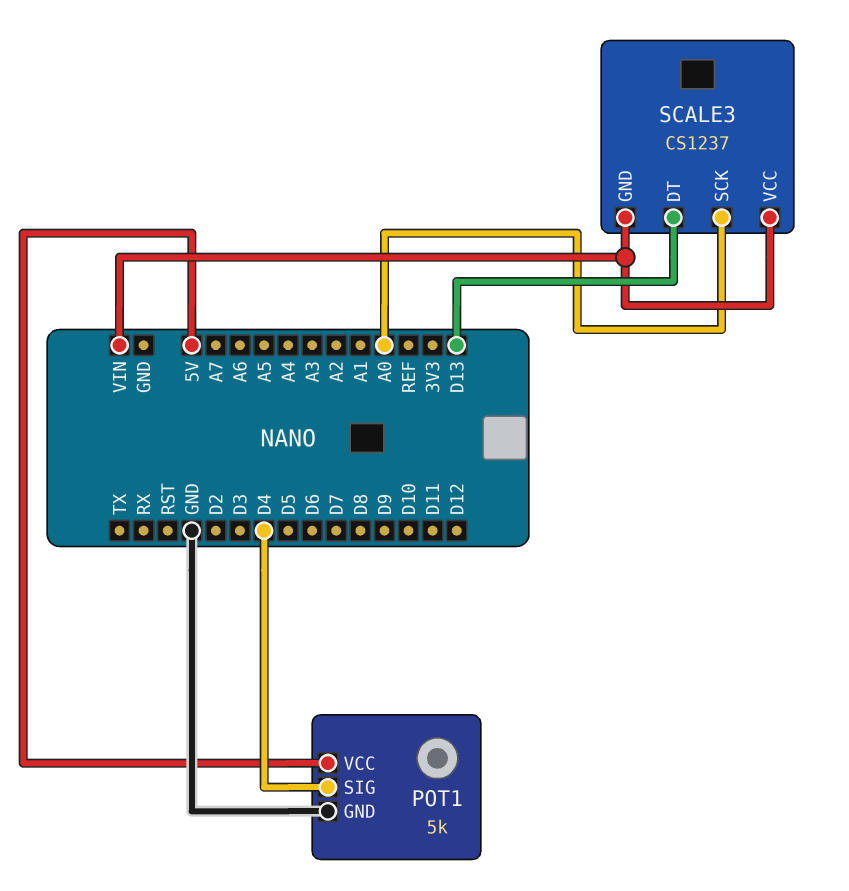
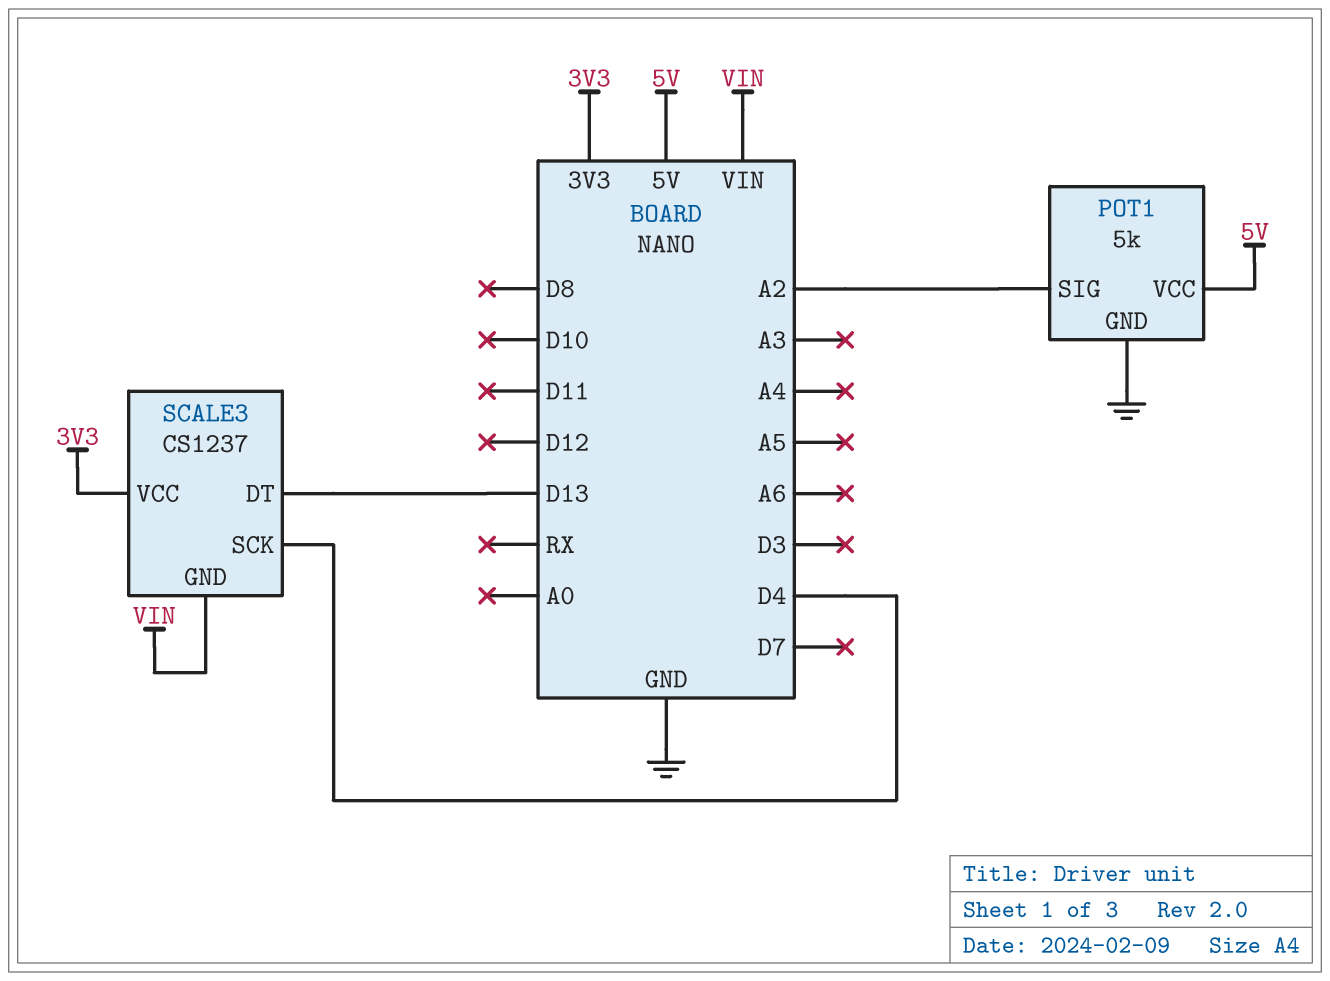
POT1 pin SIG: D4 -> A2
SCALE3 pin SCK: A0 -> D4
SCALE3 pin VCC: VIN -> 3V3

